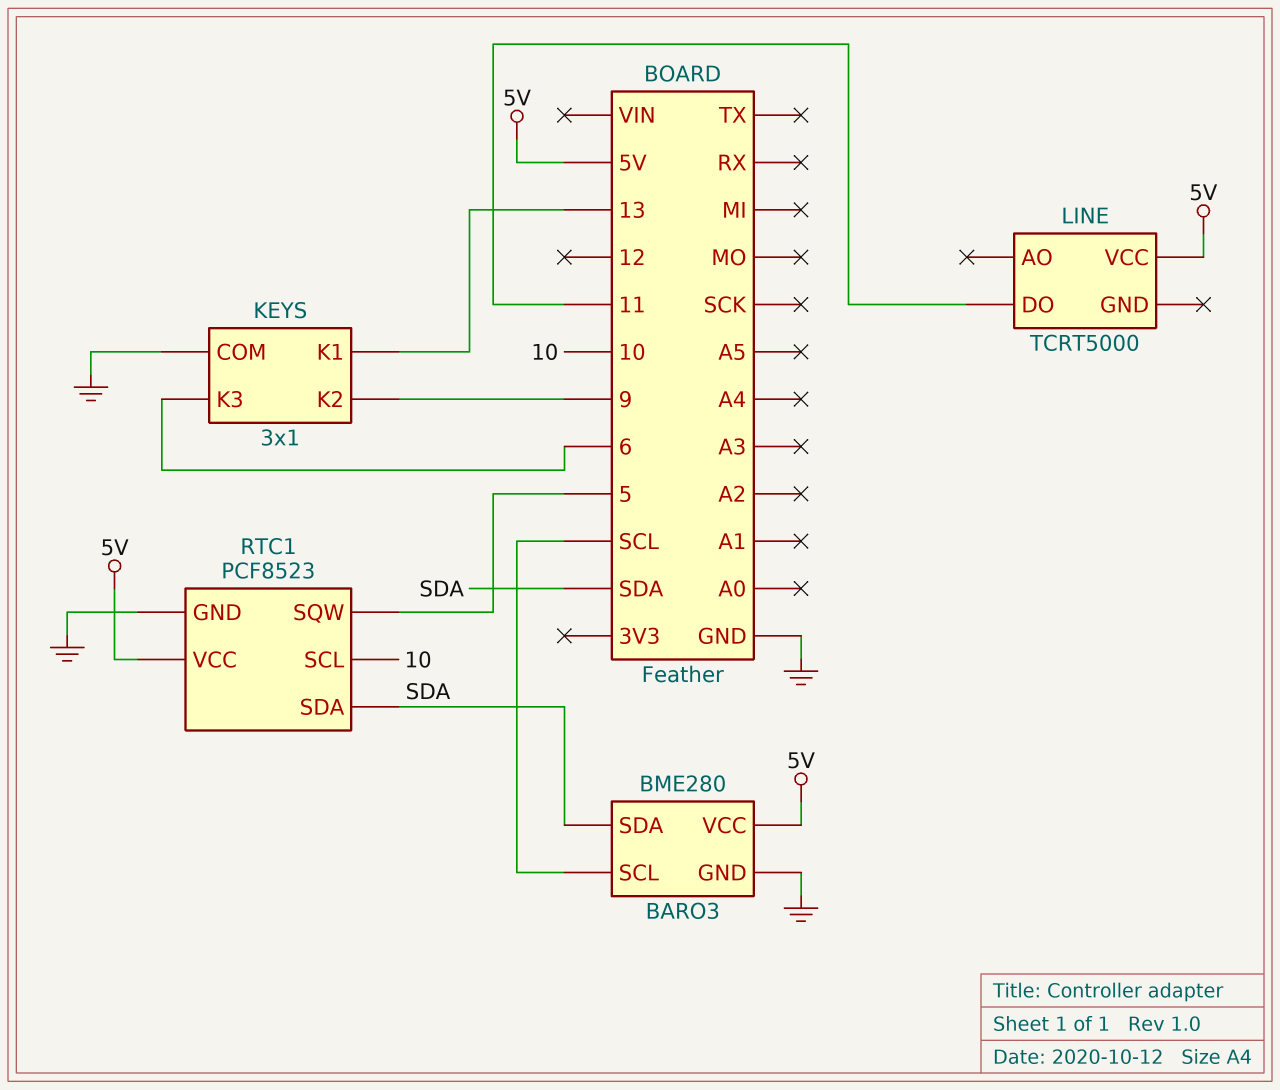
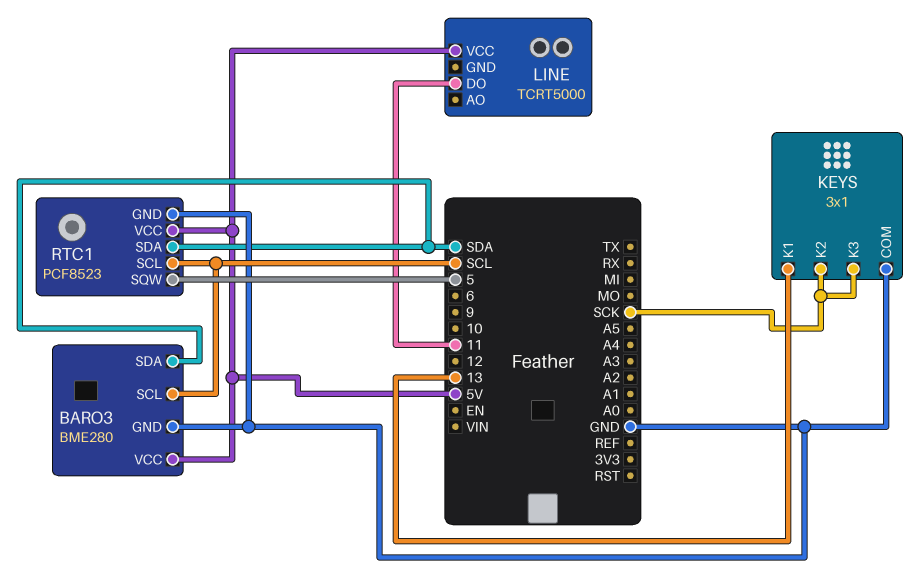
KEYS pin K2: 9 -> SCK
KEYS pin K3: 6 -> SCK
RTC1 pin SCL: 10 -> SCL

